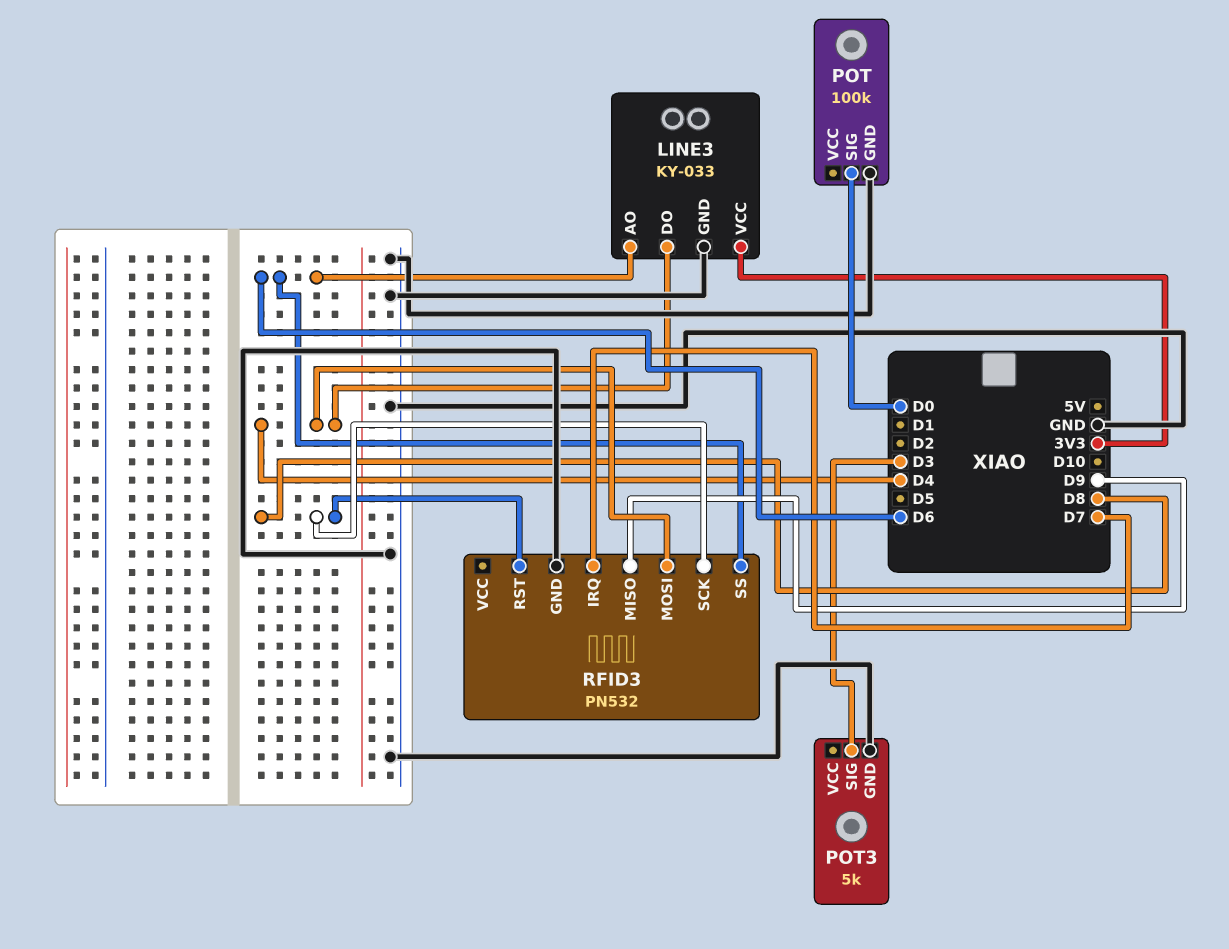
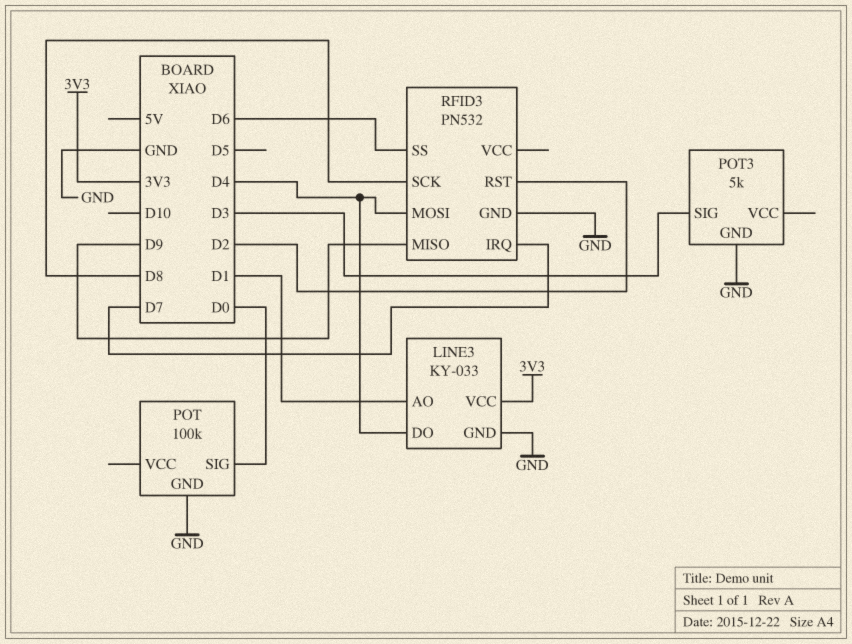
LINE3 pin AO: D6 -> D1
RFID3 pin RST: D8 -> D2

